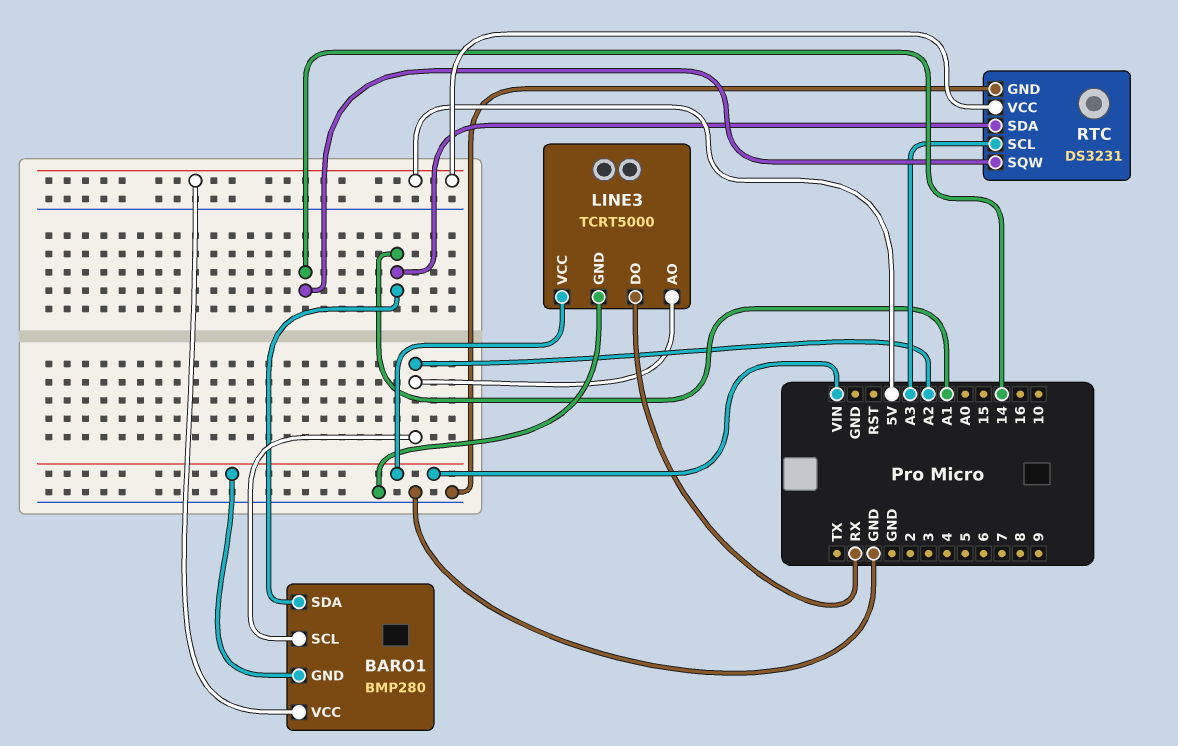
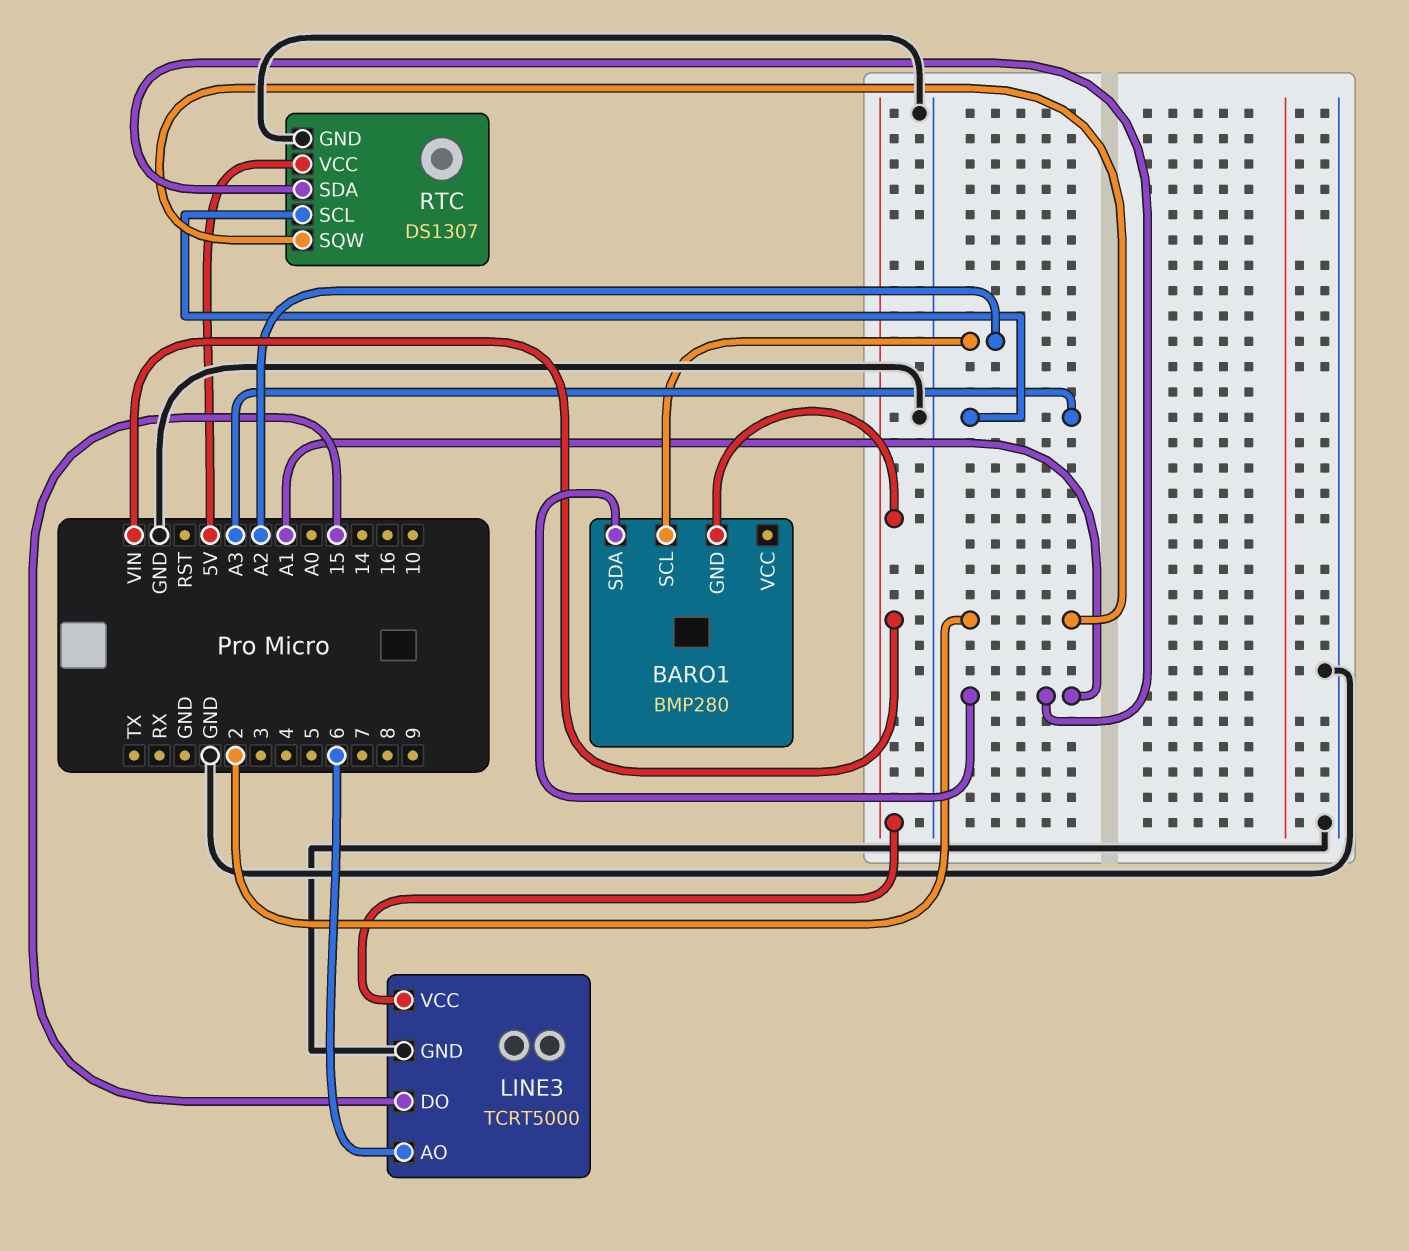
BARO1 pin VCC: 5V -> none
LINE3 pin AO: A2 -> 6
LINE3 pin DO: RX -> 15
RTC: DS3231 -> DS1307
RTC pin SQW: 14 -> 2

